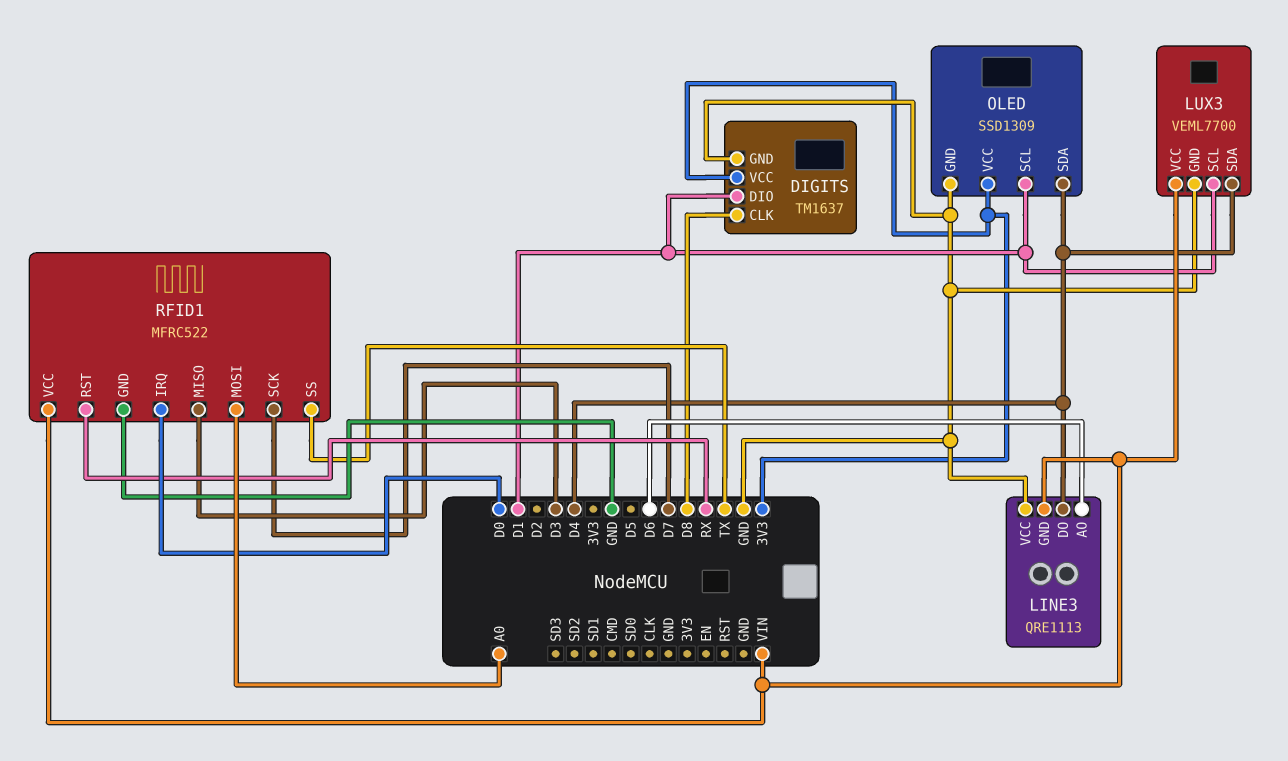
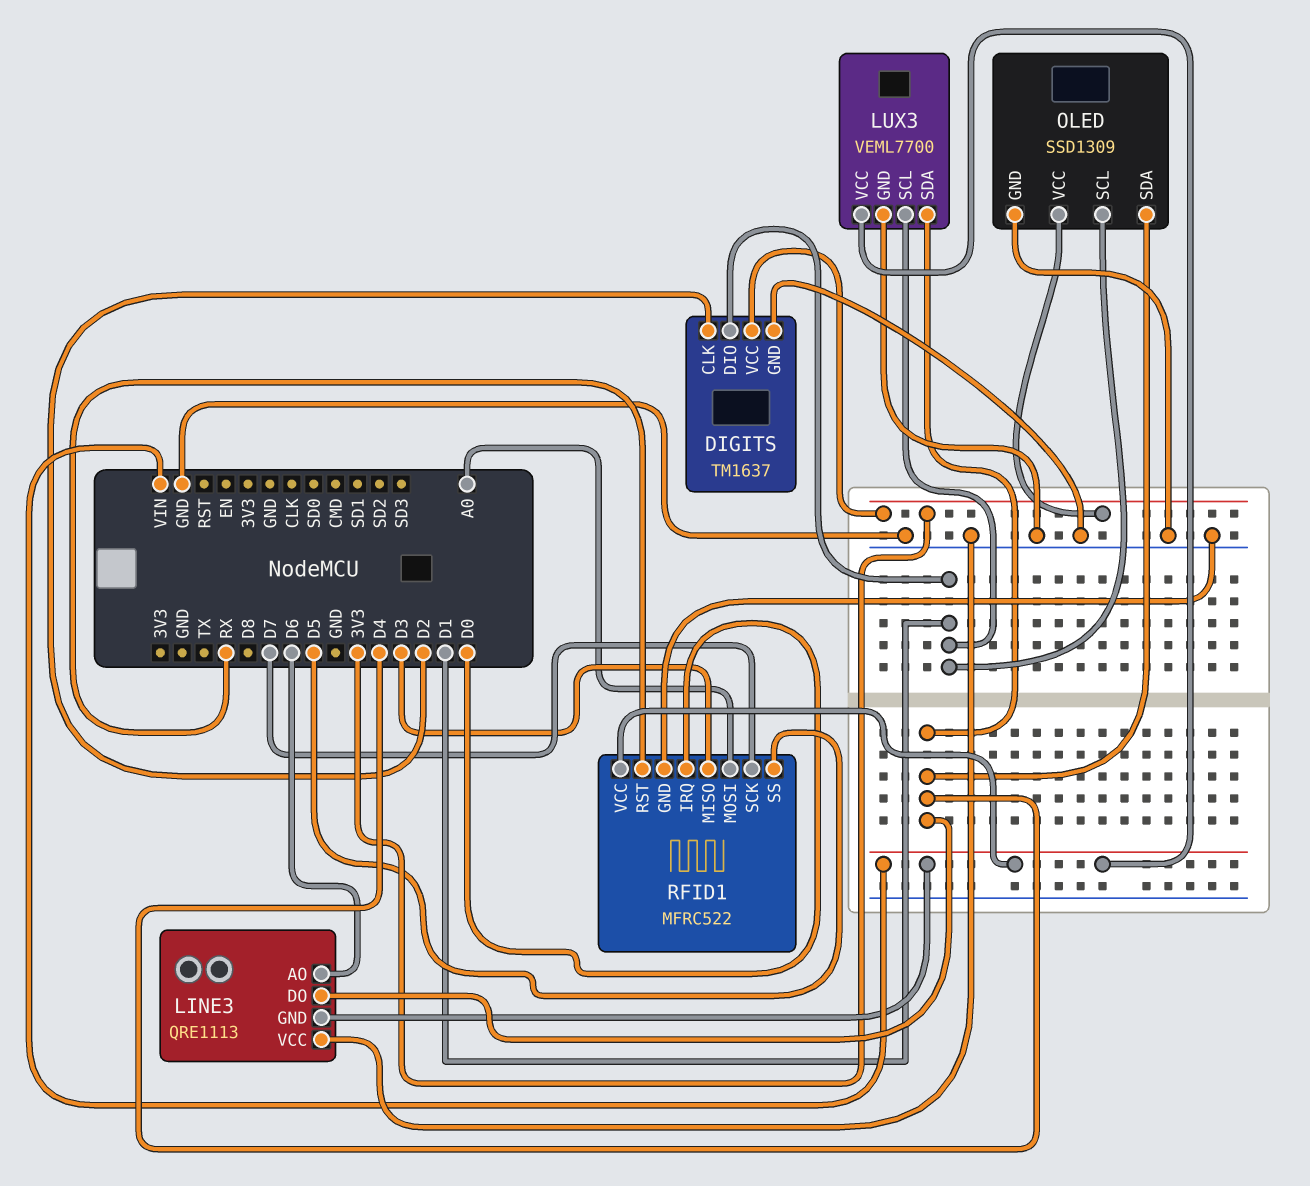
DIGITS pin CLK: D8 -> D2
RFID1 pin SS: TX -> D5

